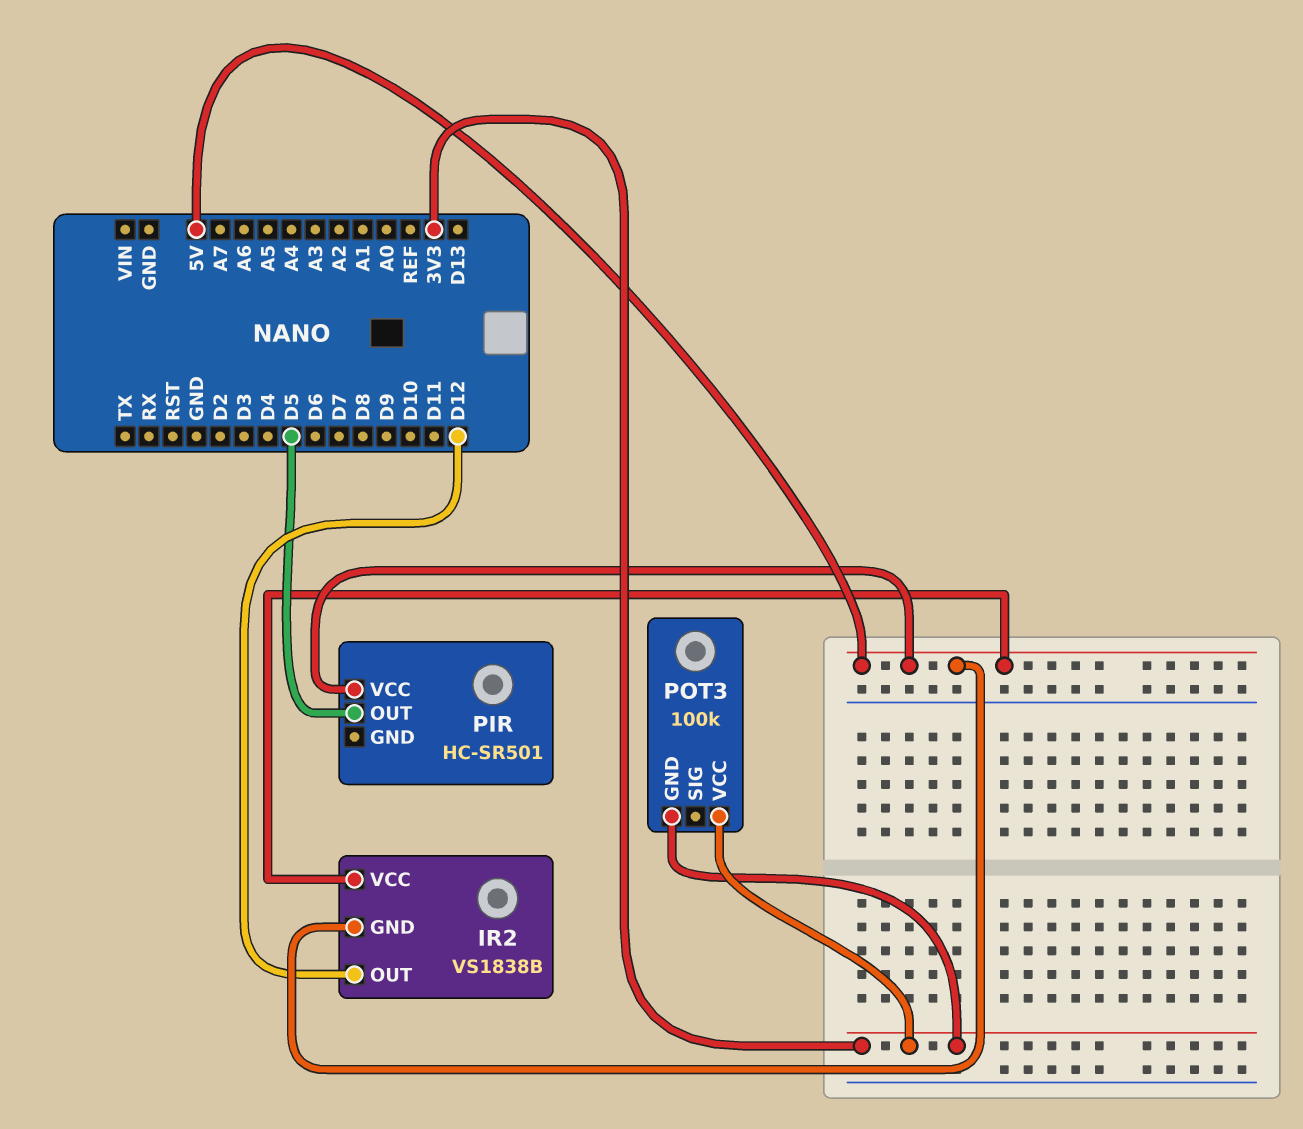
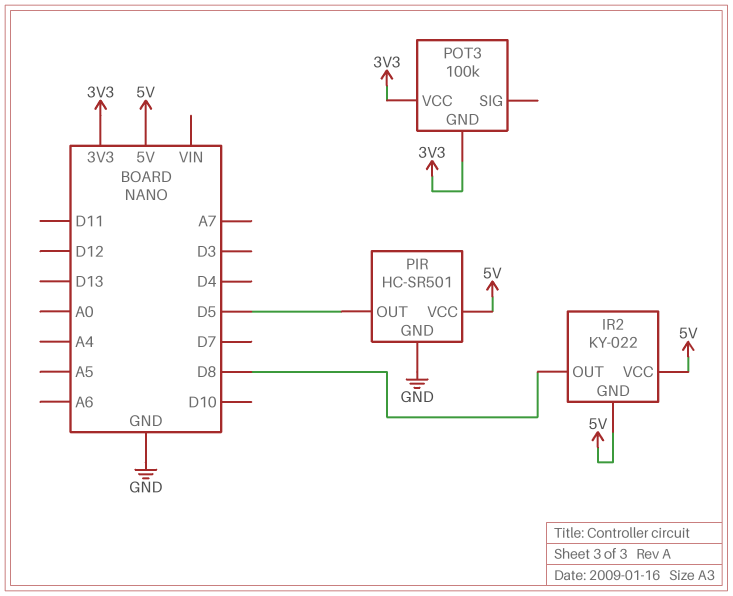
IR2: VS1838B -> KY-022
IR2 pin OUT: D12 -> D8
PIR pin GND: none -> GND

